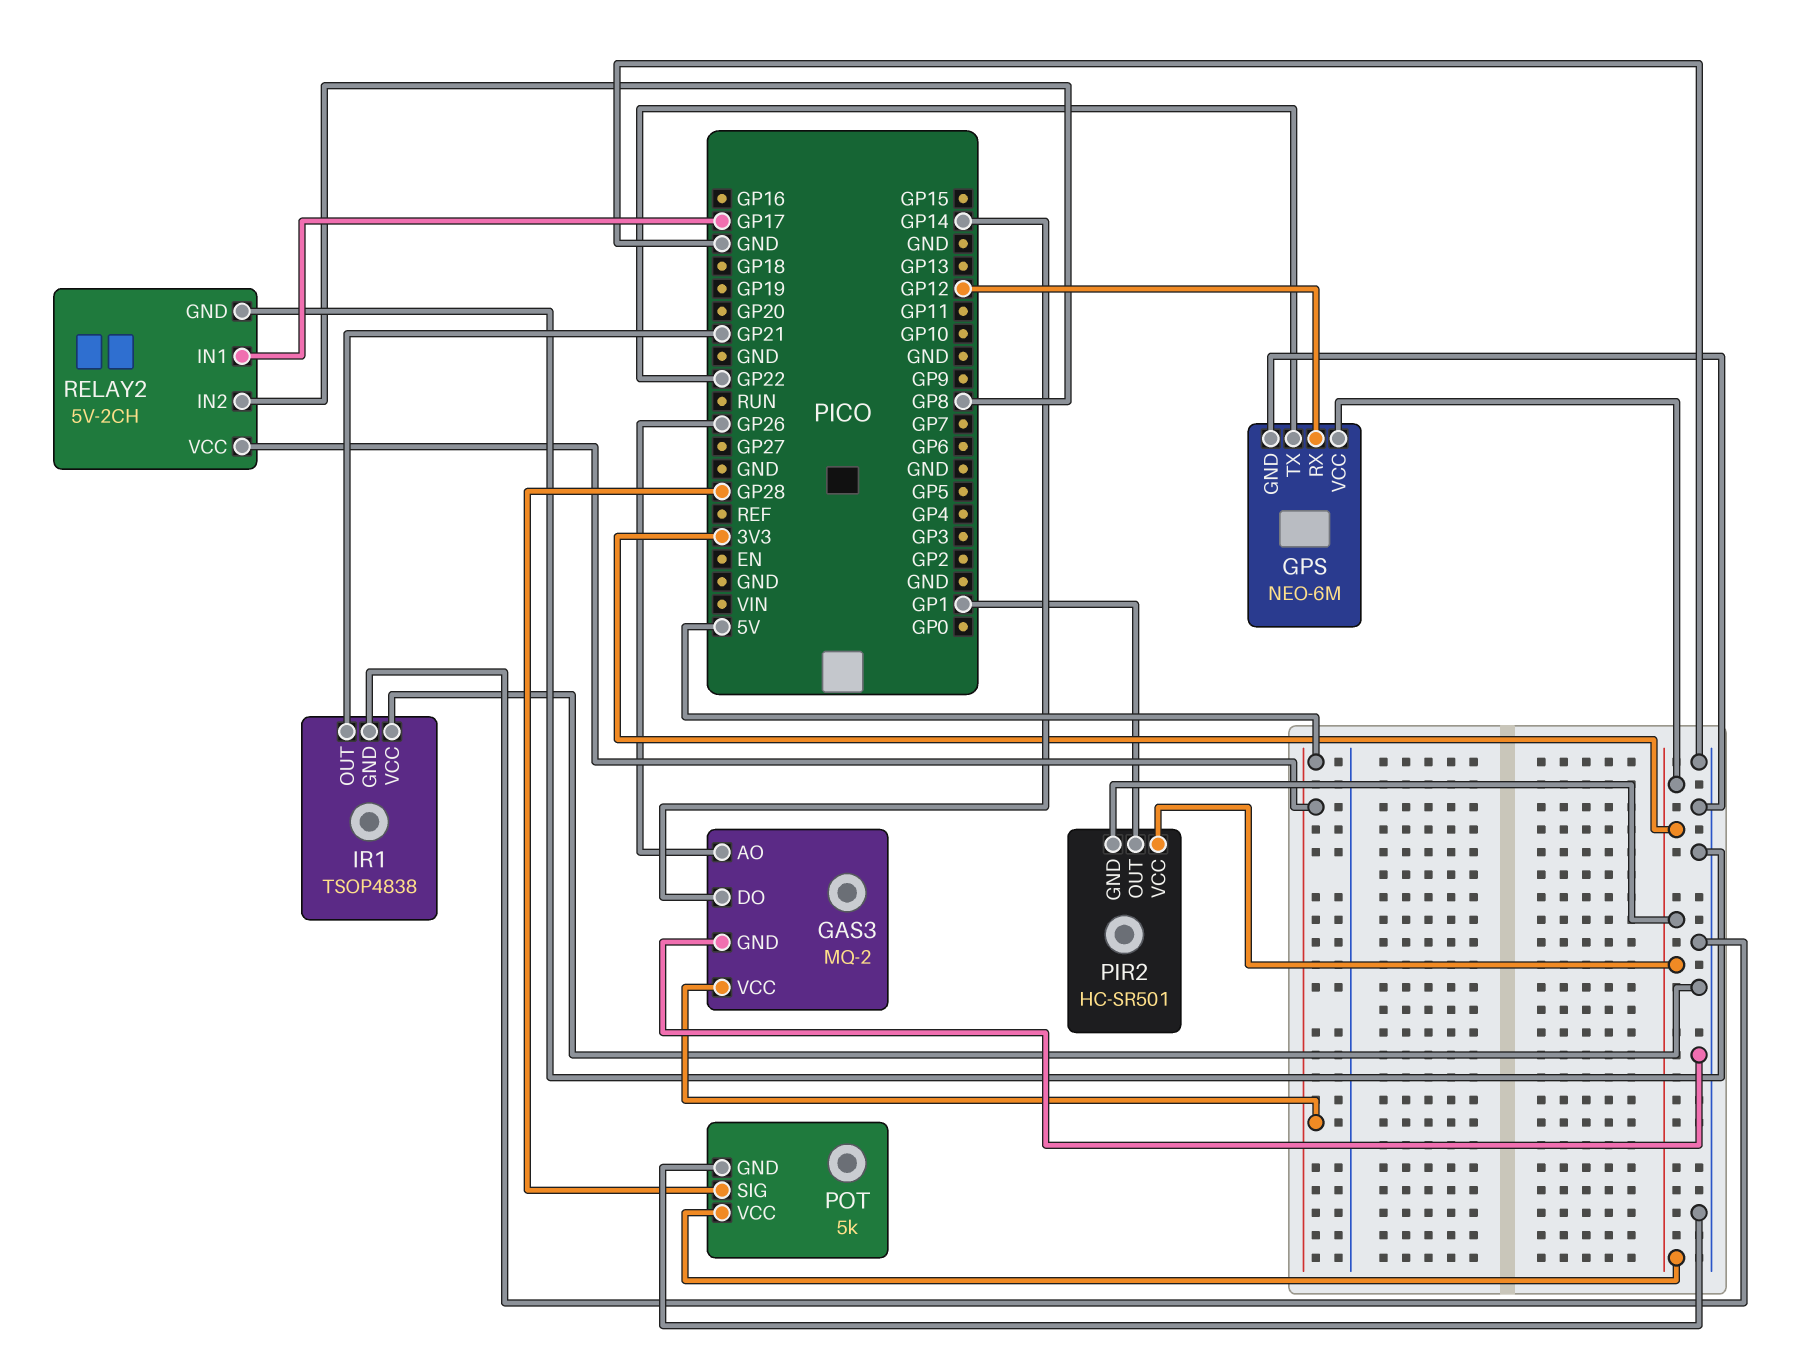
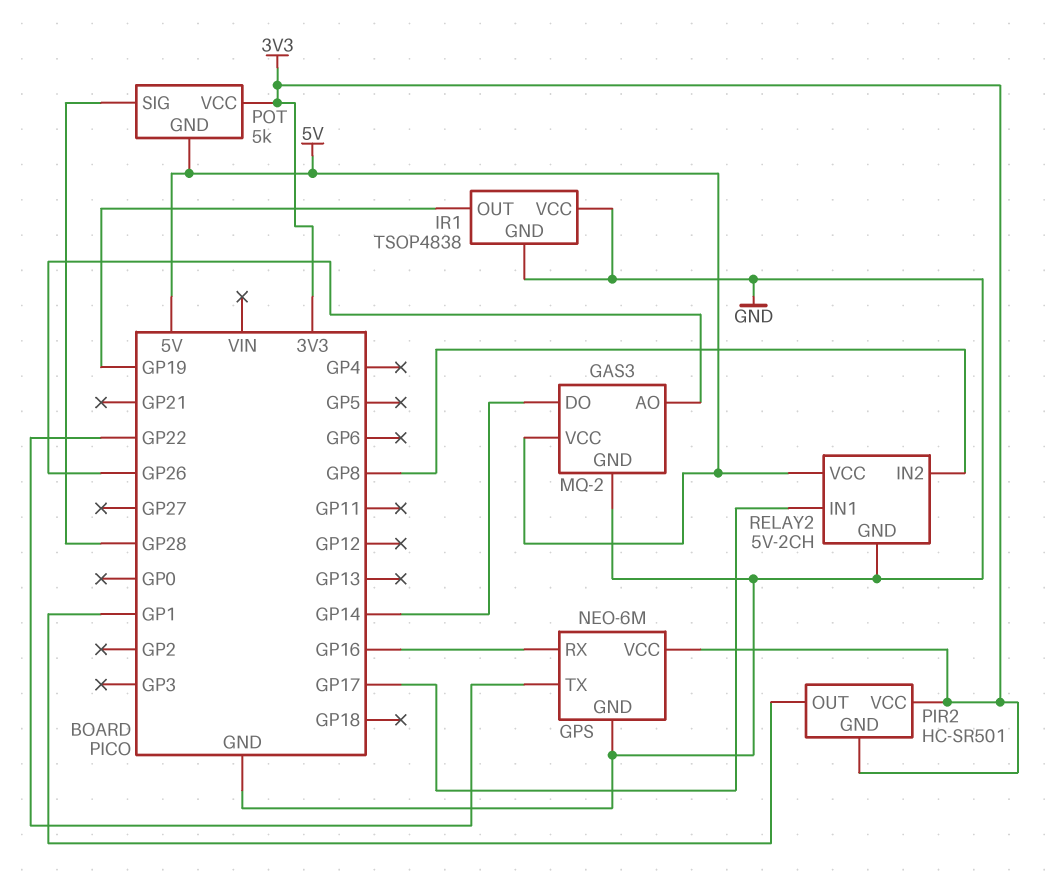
GPS pin RX: GP12 -> GP16
IR1 pin OUT: GP21 -> GP19
POT pin GND: GND -> 5V

